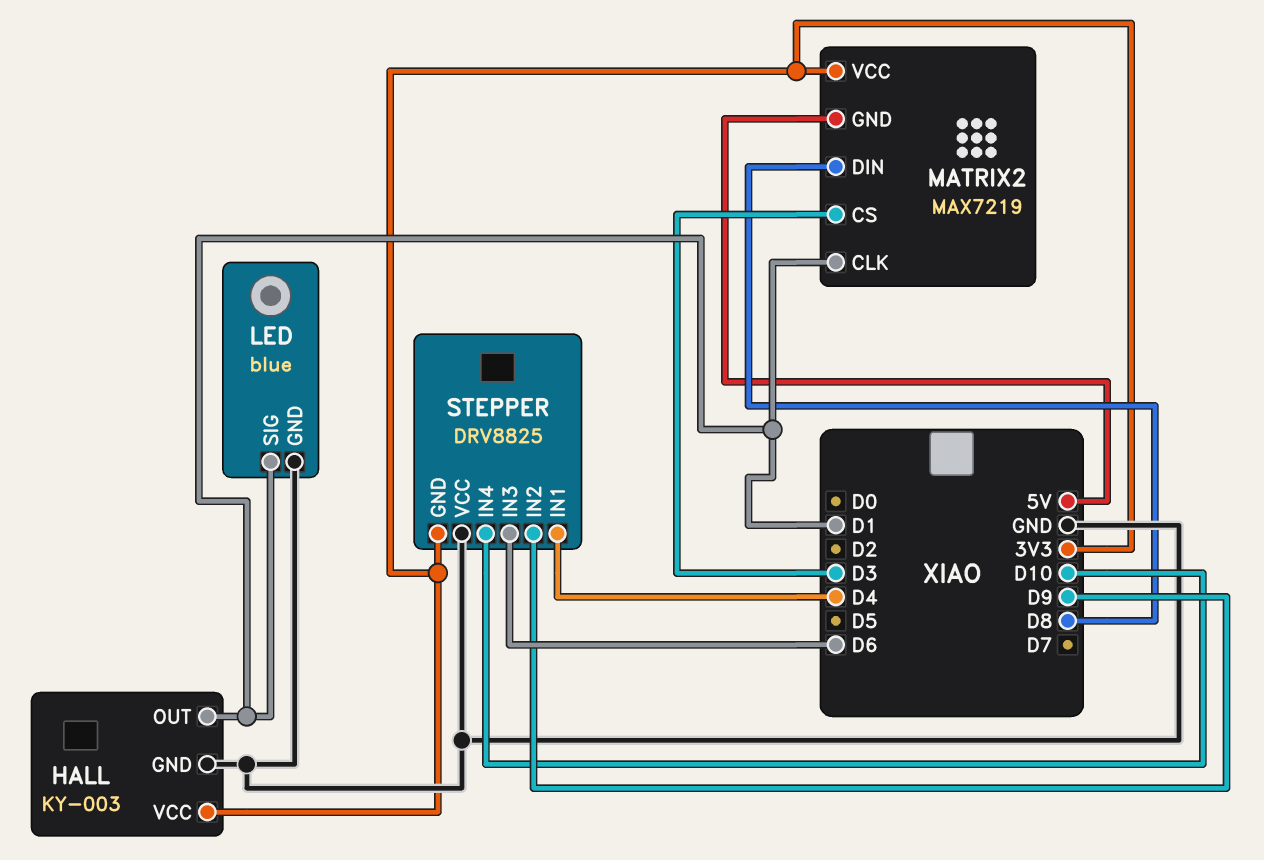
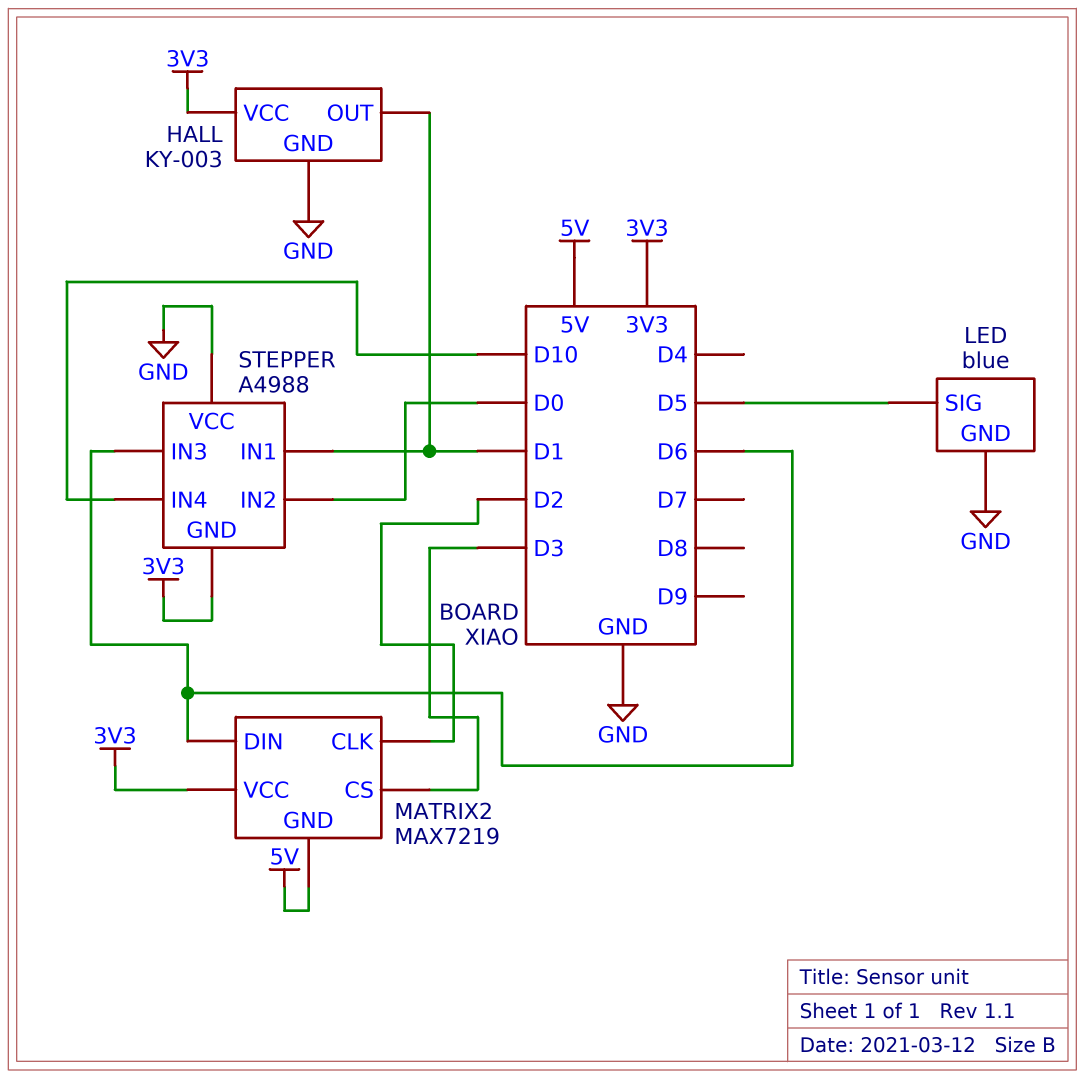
LED pin SIG: D1 -> D5
MATRIX2 pin CLK: D1 -> D2
MATRIX2 pin DIN: D8 -> D6
STEPPER: DRV8825 -> A4988
STEPPER pin IN1: D4 -> D1
STEPPER pin IN2: D9 -> D0

